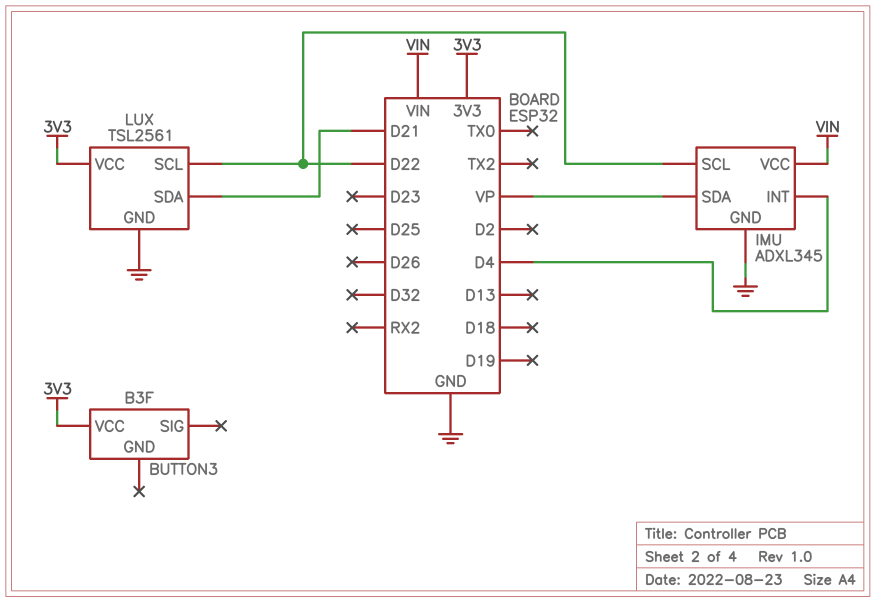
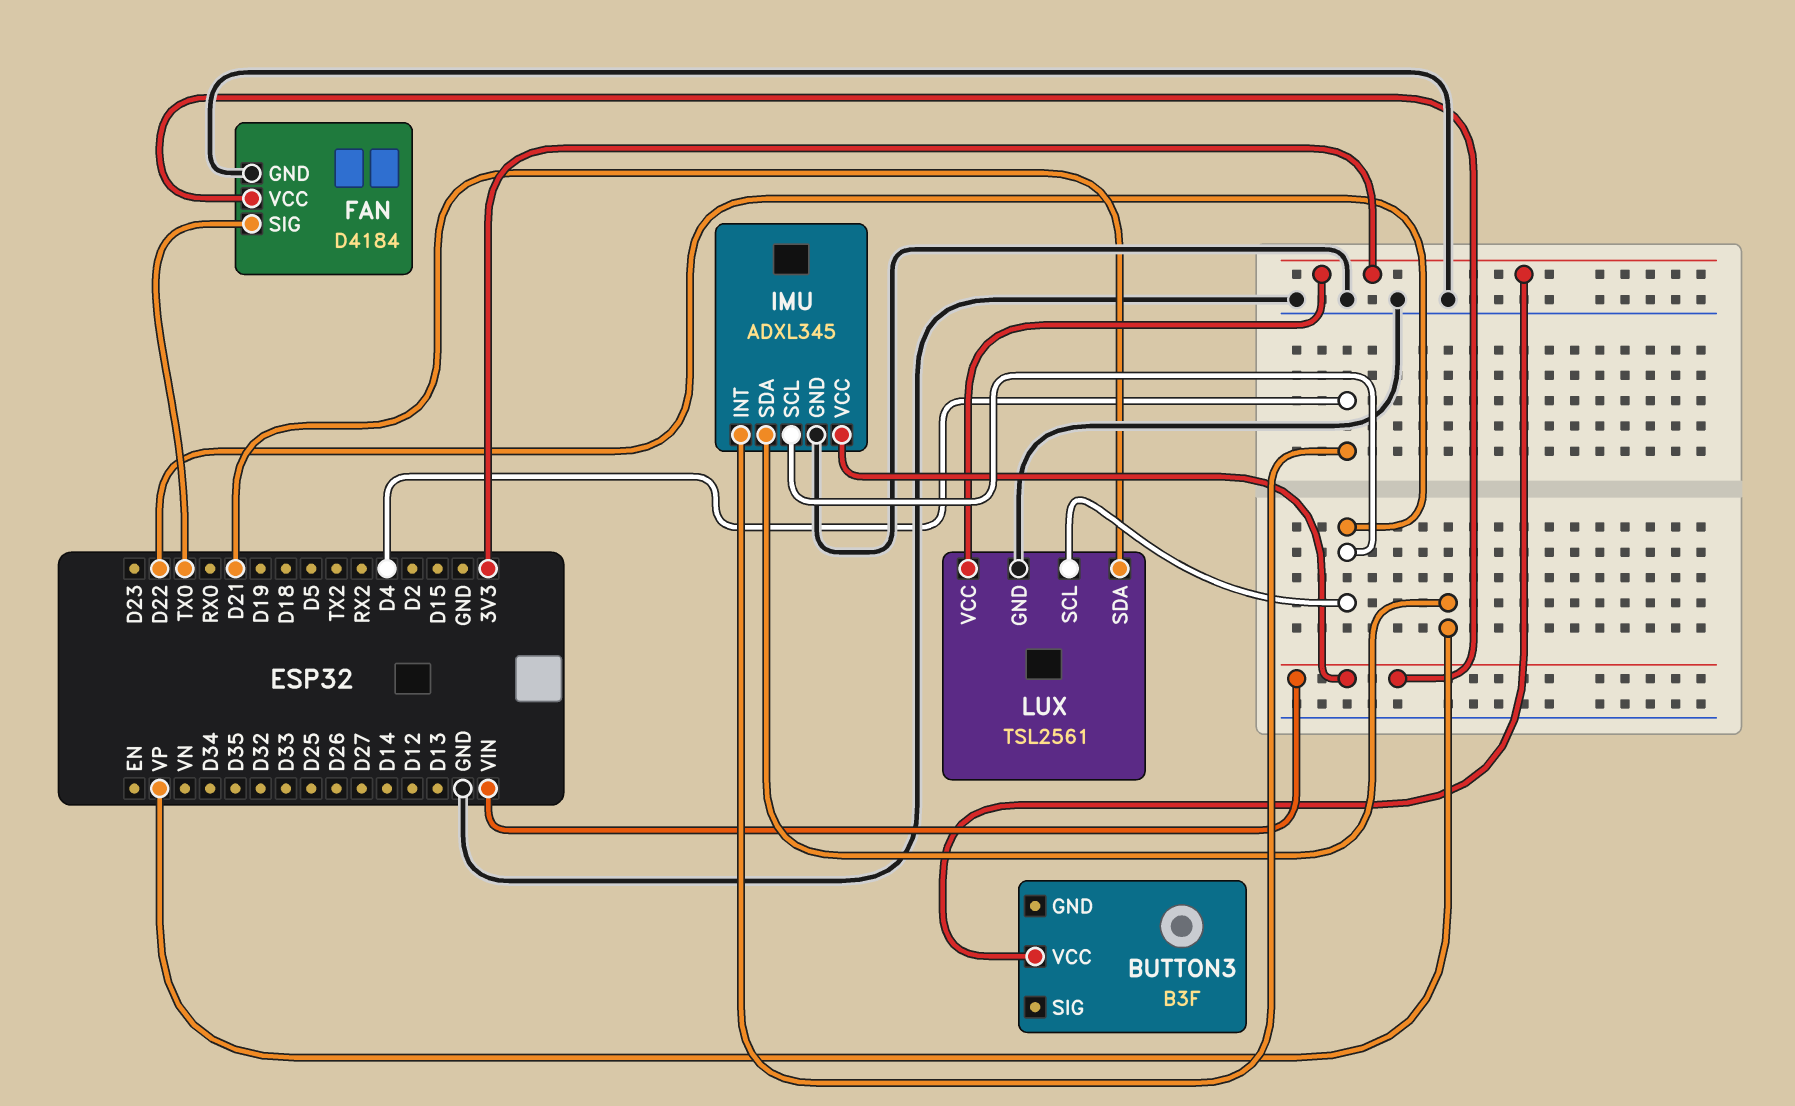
FAN: none -> D4184
FAN pin GND: none -> GND
FAN pin SIG: none -> TX0
FAN pin VCC: none -> VIN

